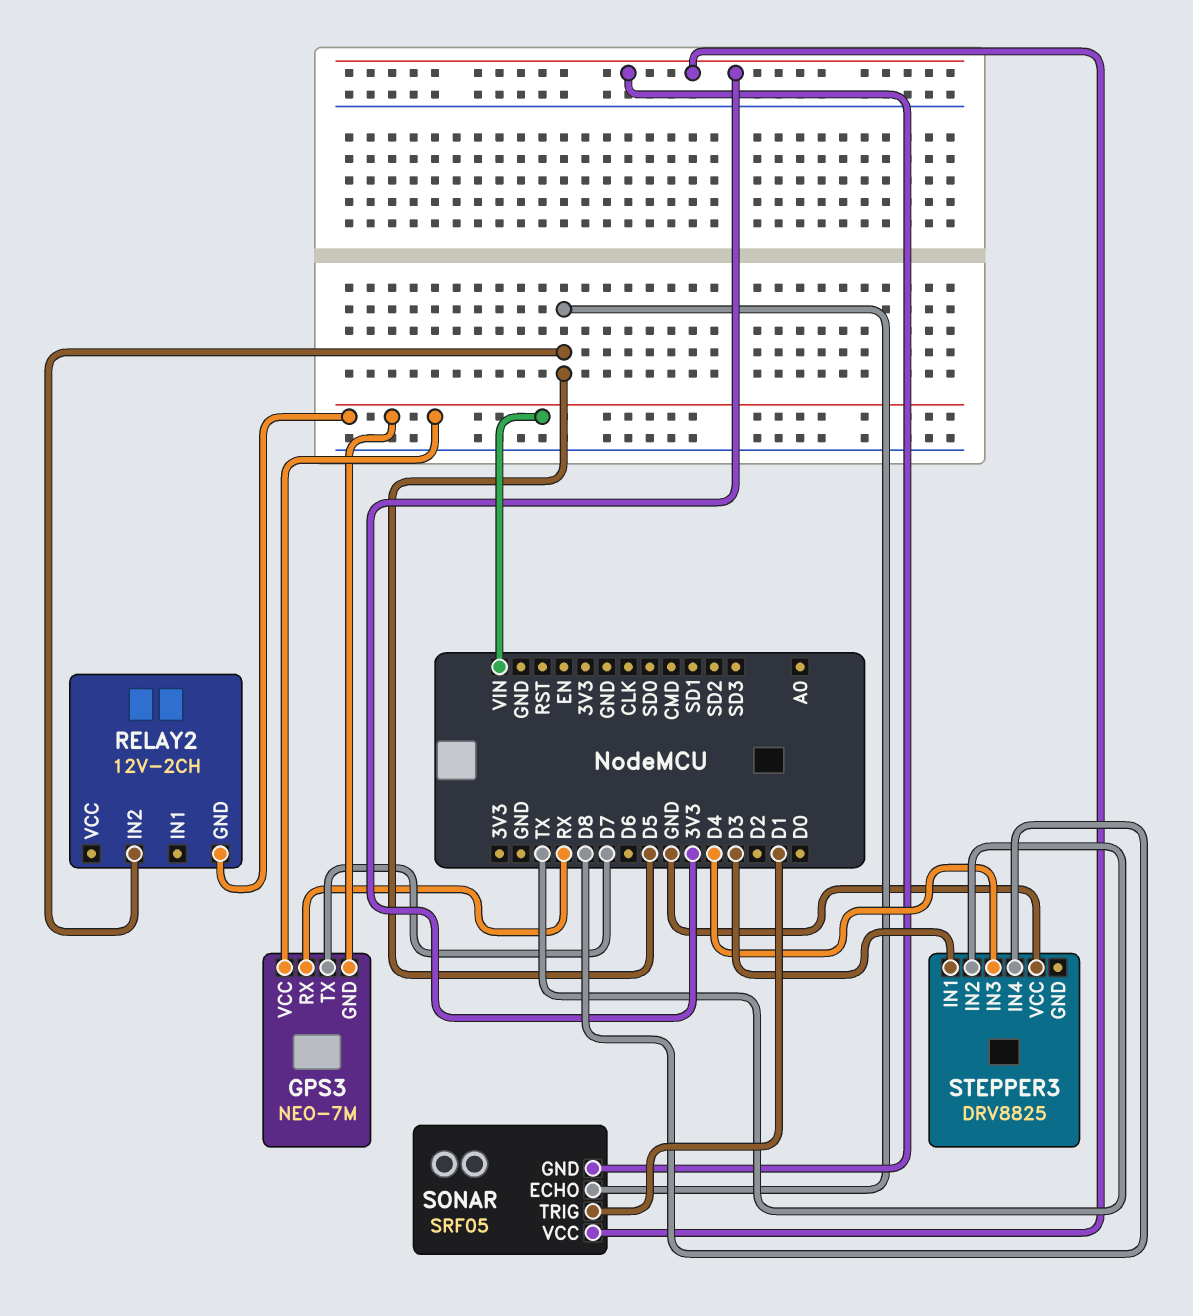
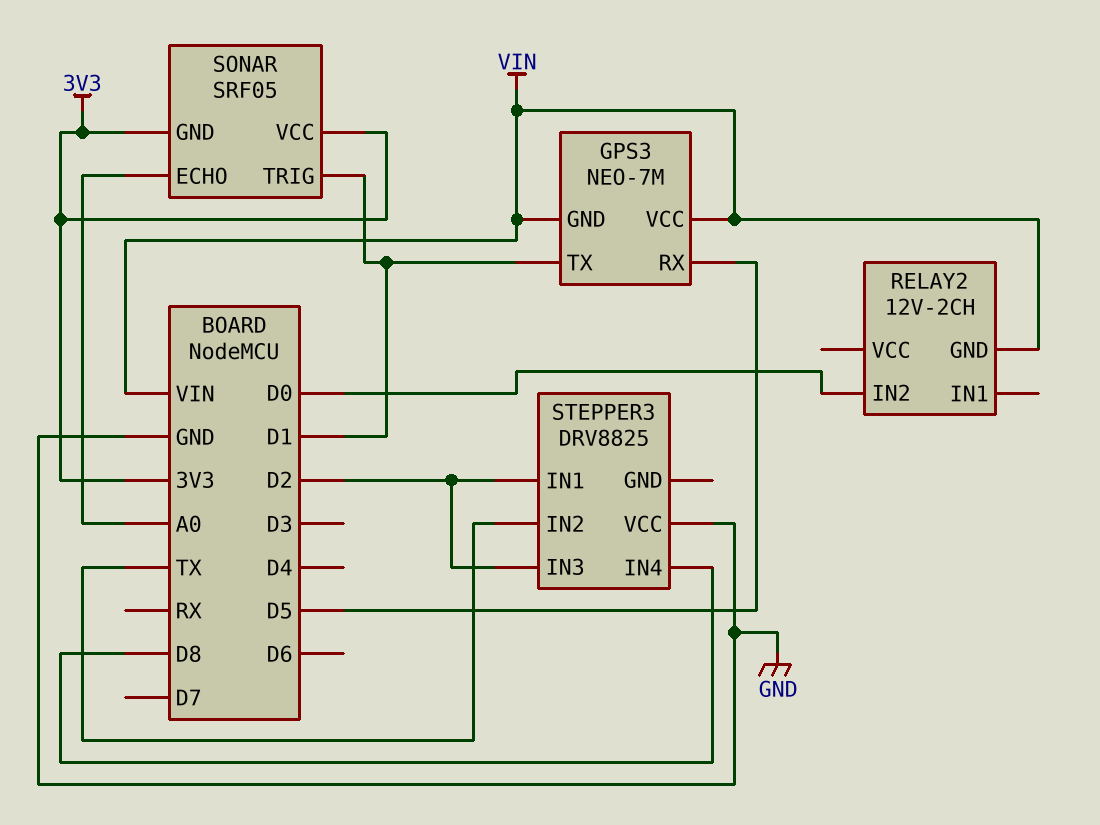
GPS3 pin RX: RX -> D5
GPS3 pin TX: D7 -> D1
RELAY2 pin IN2: D5 -> D0
SONAR pin ECHO: D5 -> A0
STEPPER3 pin IN1: D3 -> D2
STEPPER3 pin IN3: D4 -> D2

